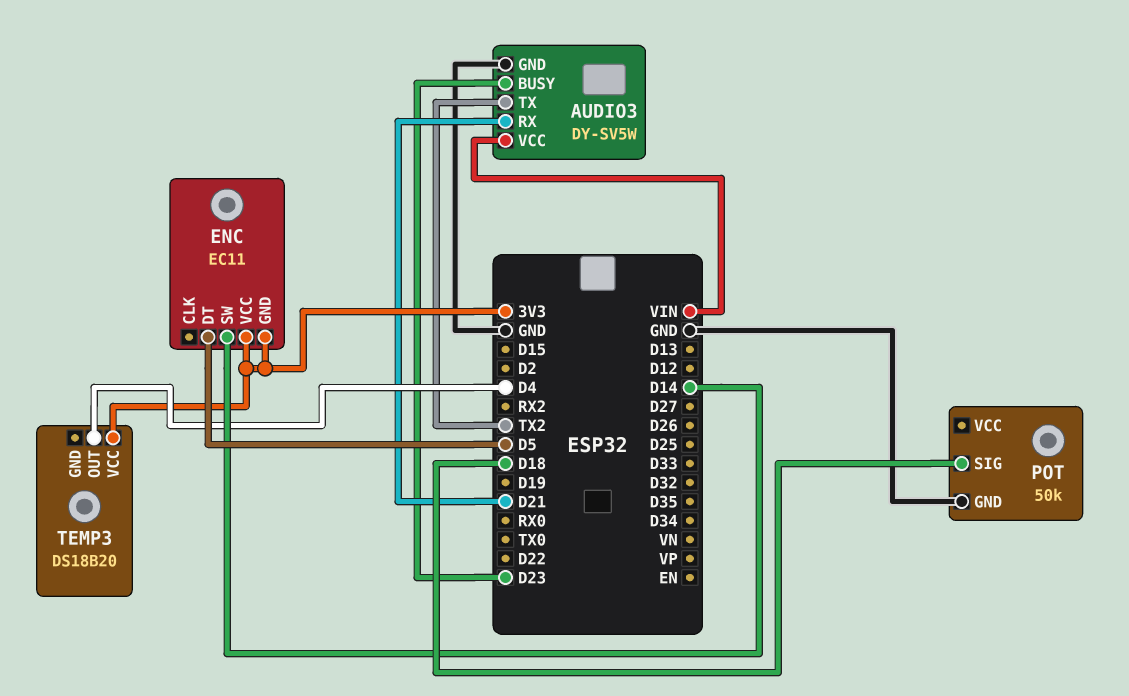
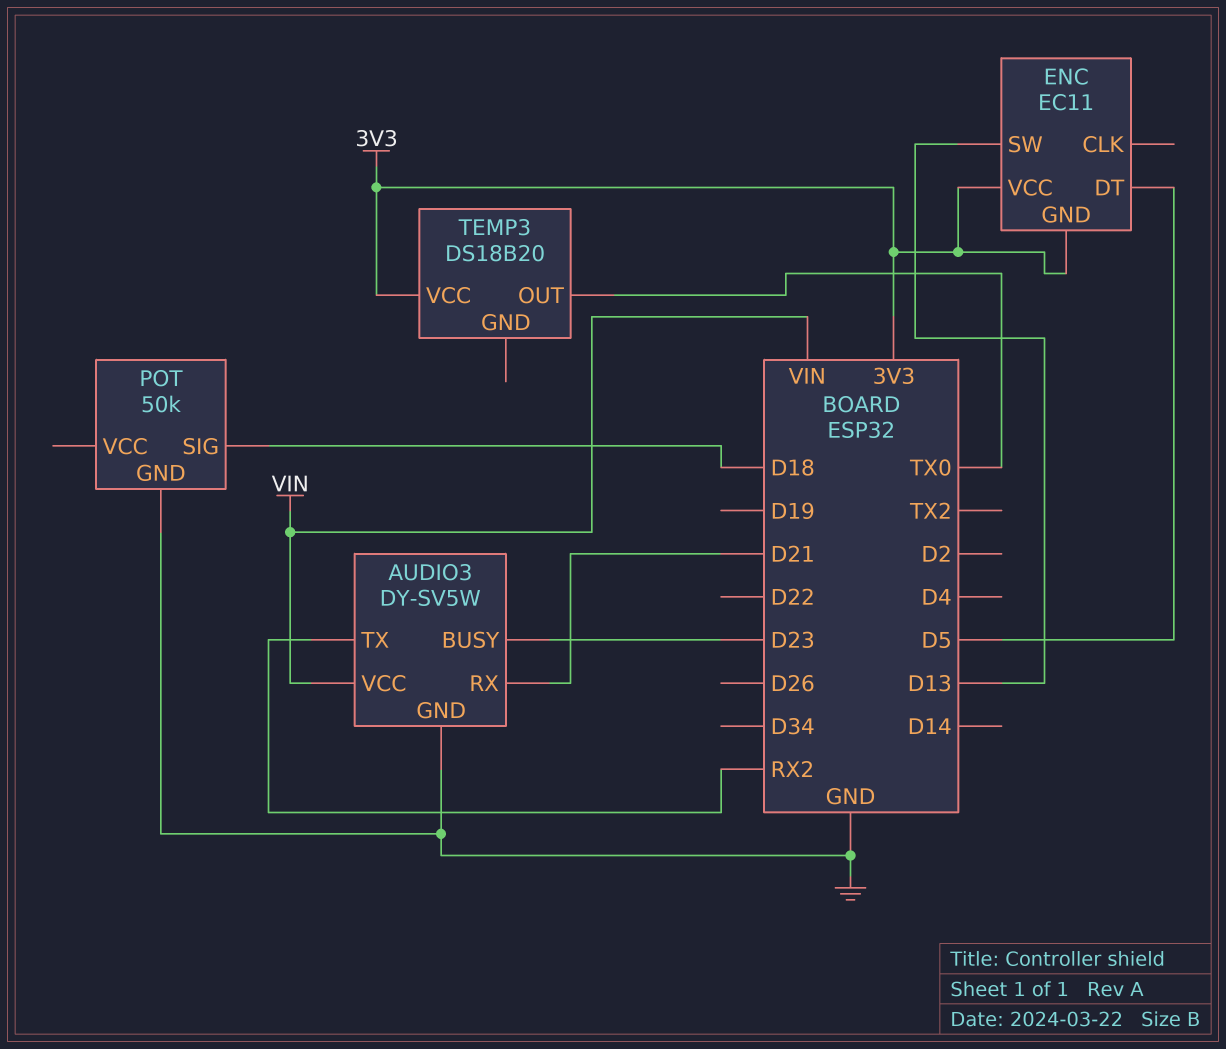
AUDIO3 pin TX: TX2 -> RX2
ENC pin SW: D14 -> D13
TEMP3 pin OUT: D4 -> TX0

